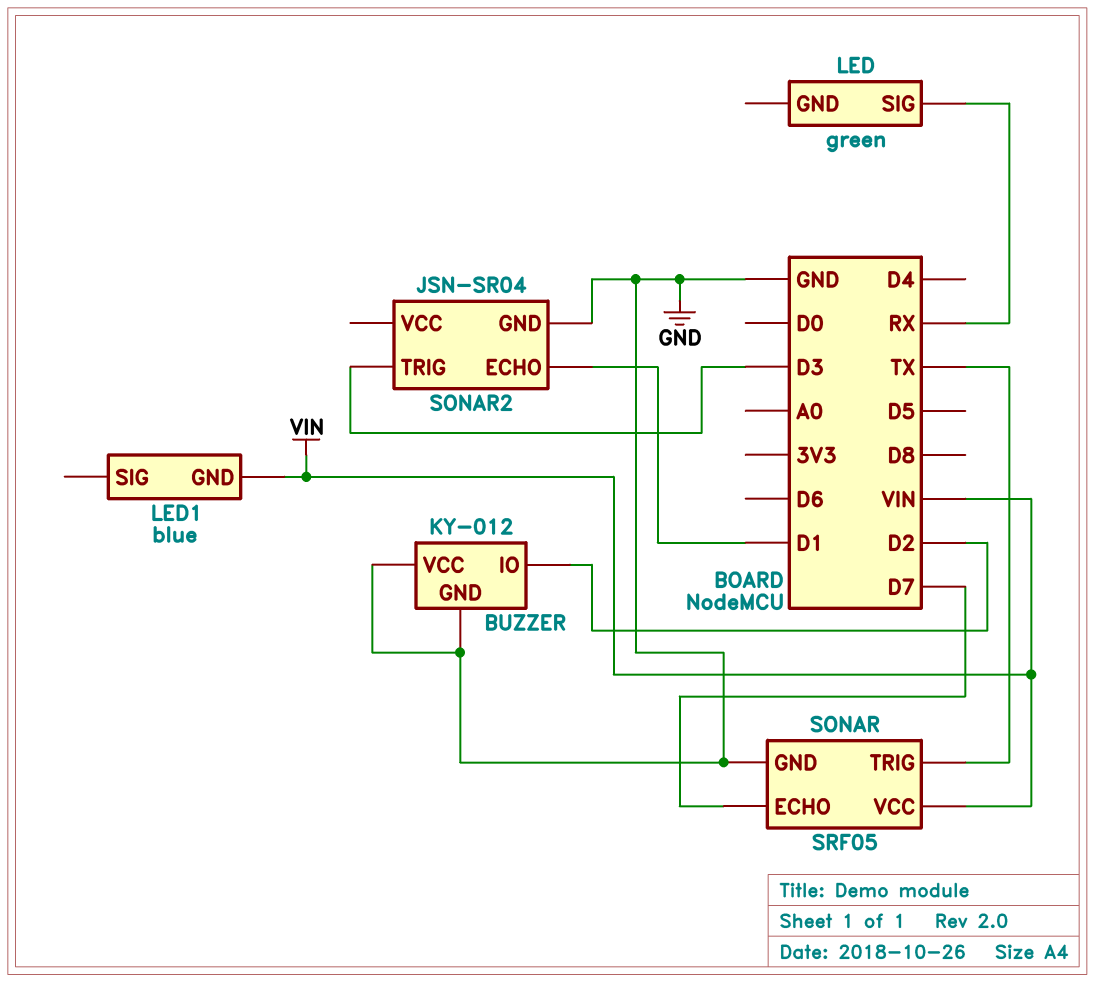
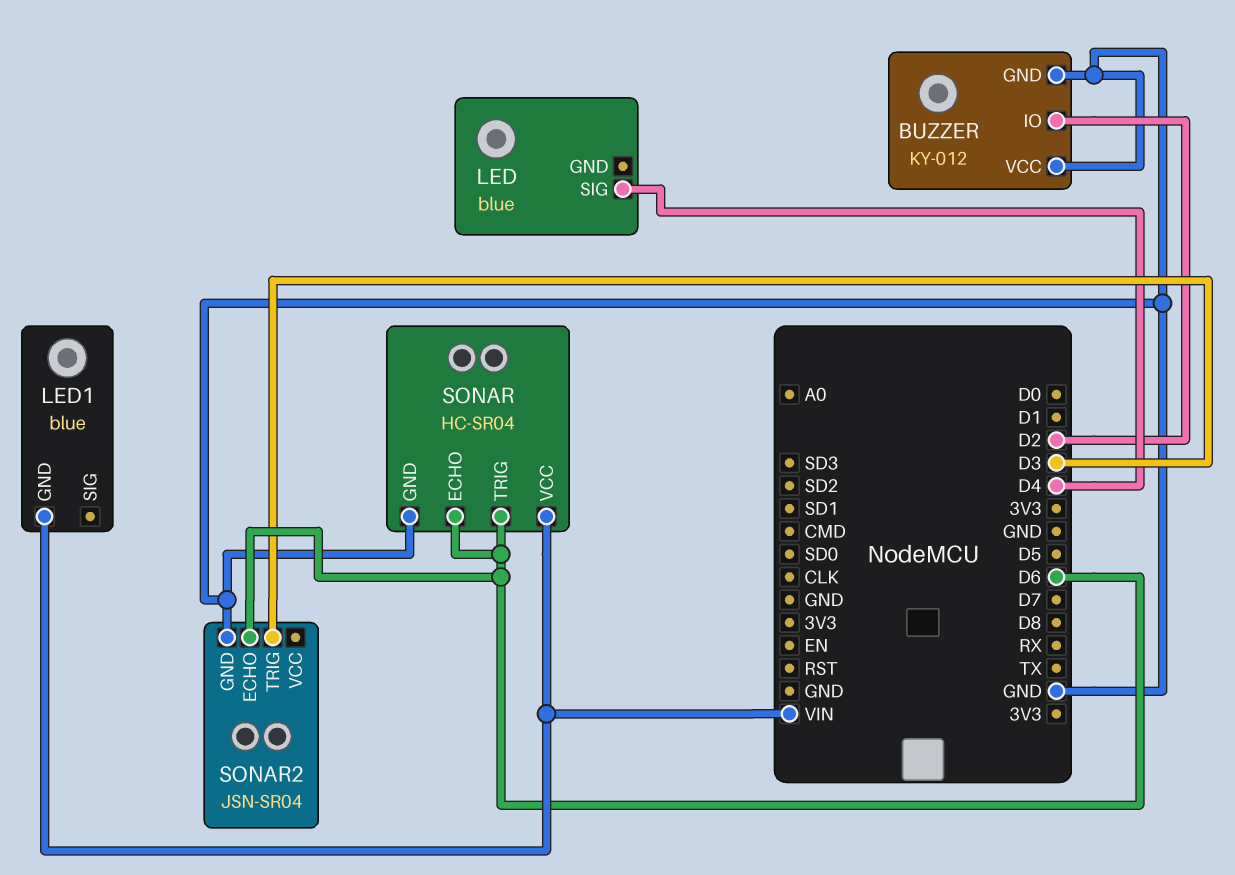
LED: green -> blue
LED pin SIG: RX -> D4
SONAR: SRF05 -> HC-SR04
SONAR pin ECHO: D7 -> D6
SONAR pin TRIG: TX -> D6
SONAR2 pin ECHO: D1 -> D6

